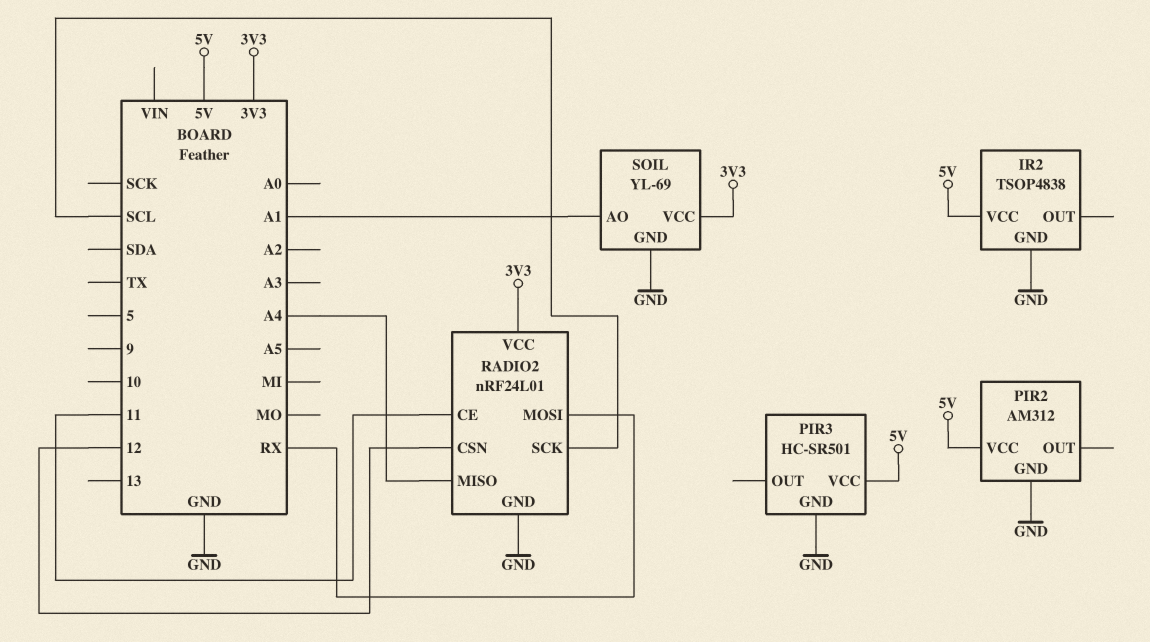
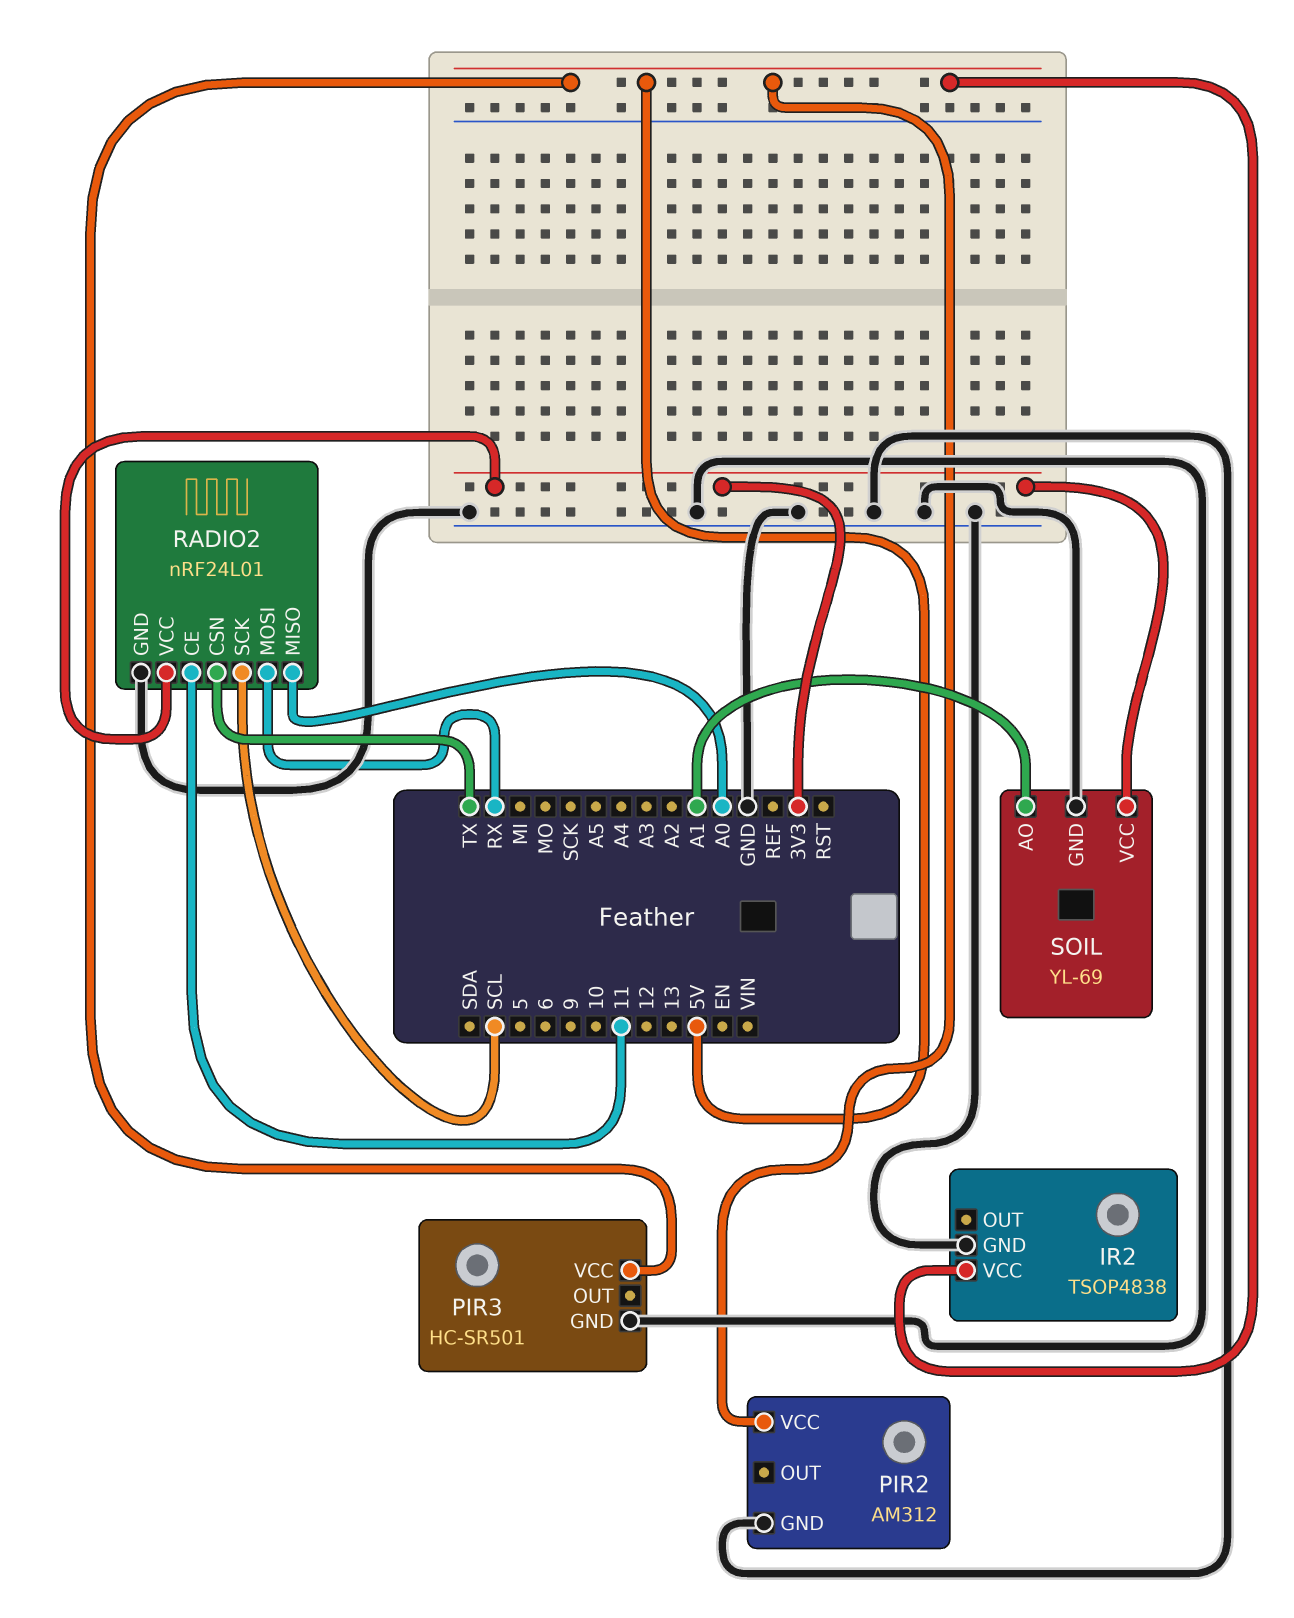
RADIO2 pin CSN: 12 -> TX
RADIO2 pin MISO: A4 -> A0

